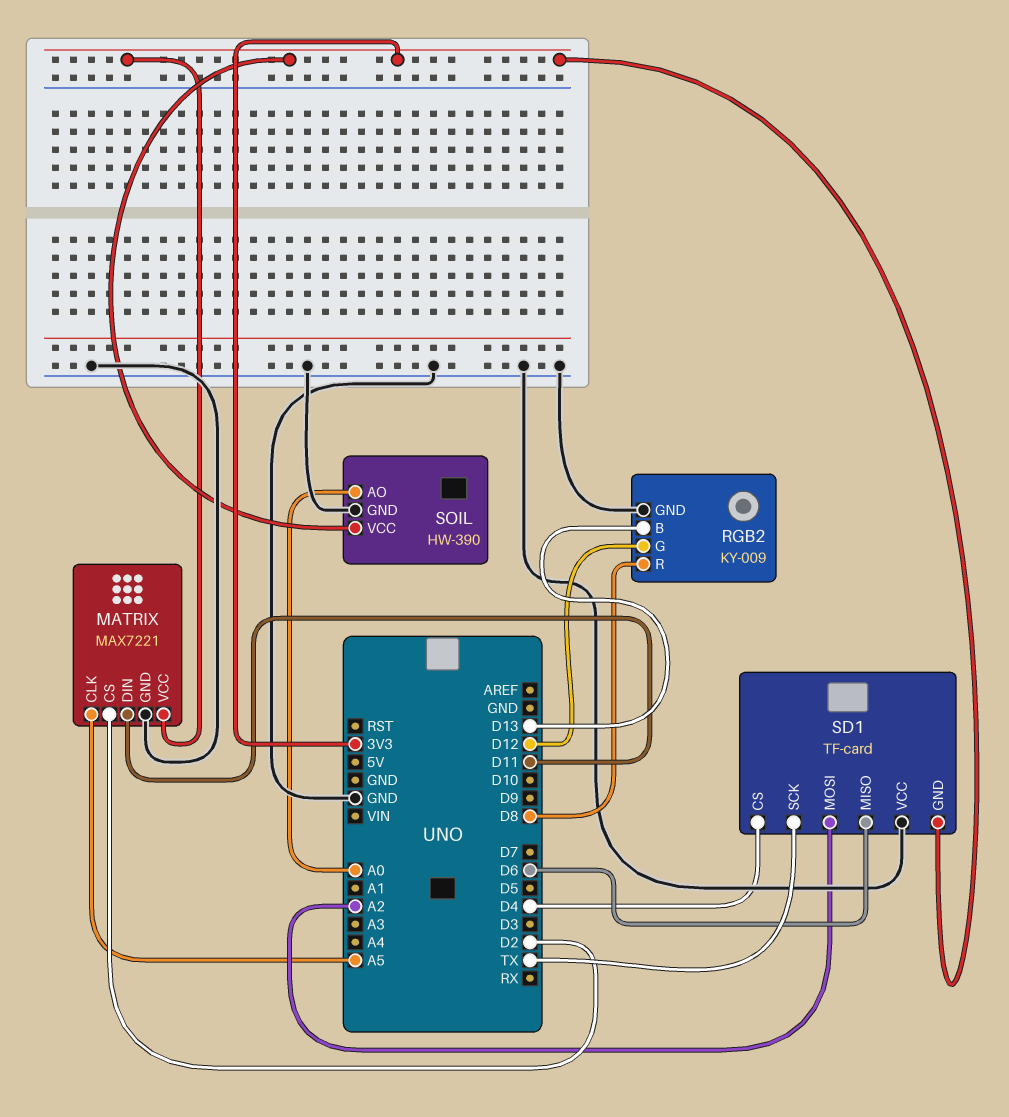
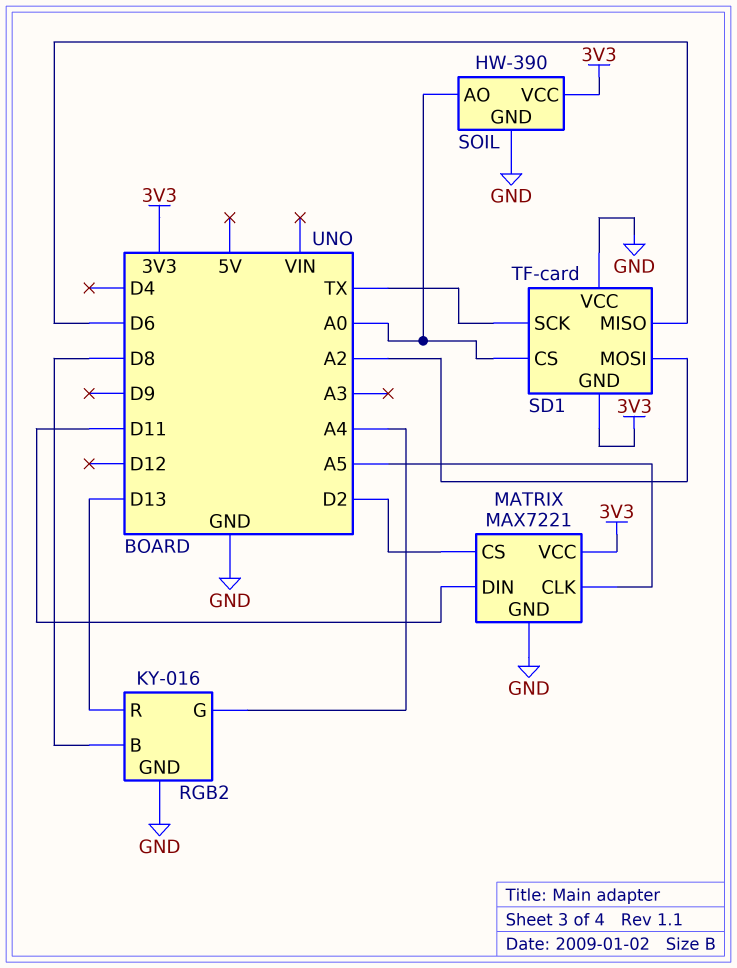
RGB2: KY-009 -> KY-016
RGB2 pin B: D13 -> D8
RGB2 pin G: D12 -> A4
RGB2 pin R: D8 -> D13
SD1 pin CS: D4 -> A0

